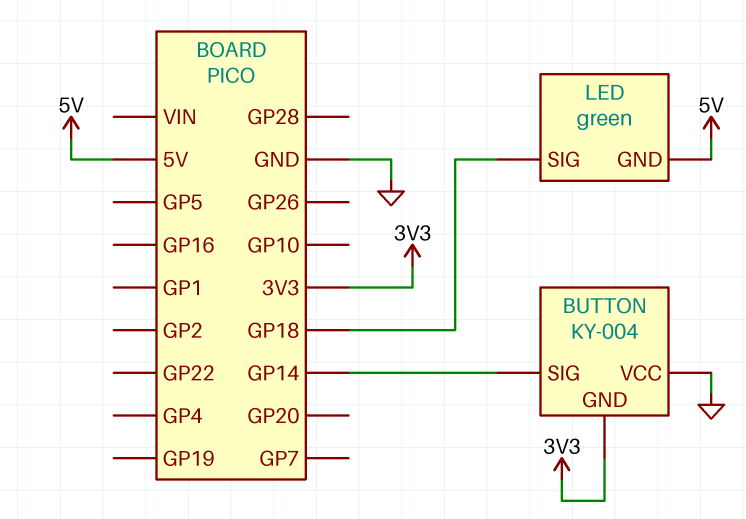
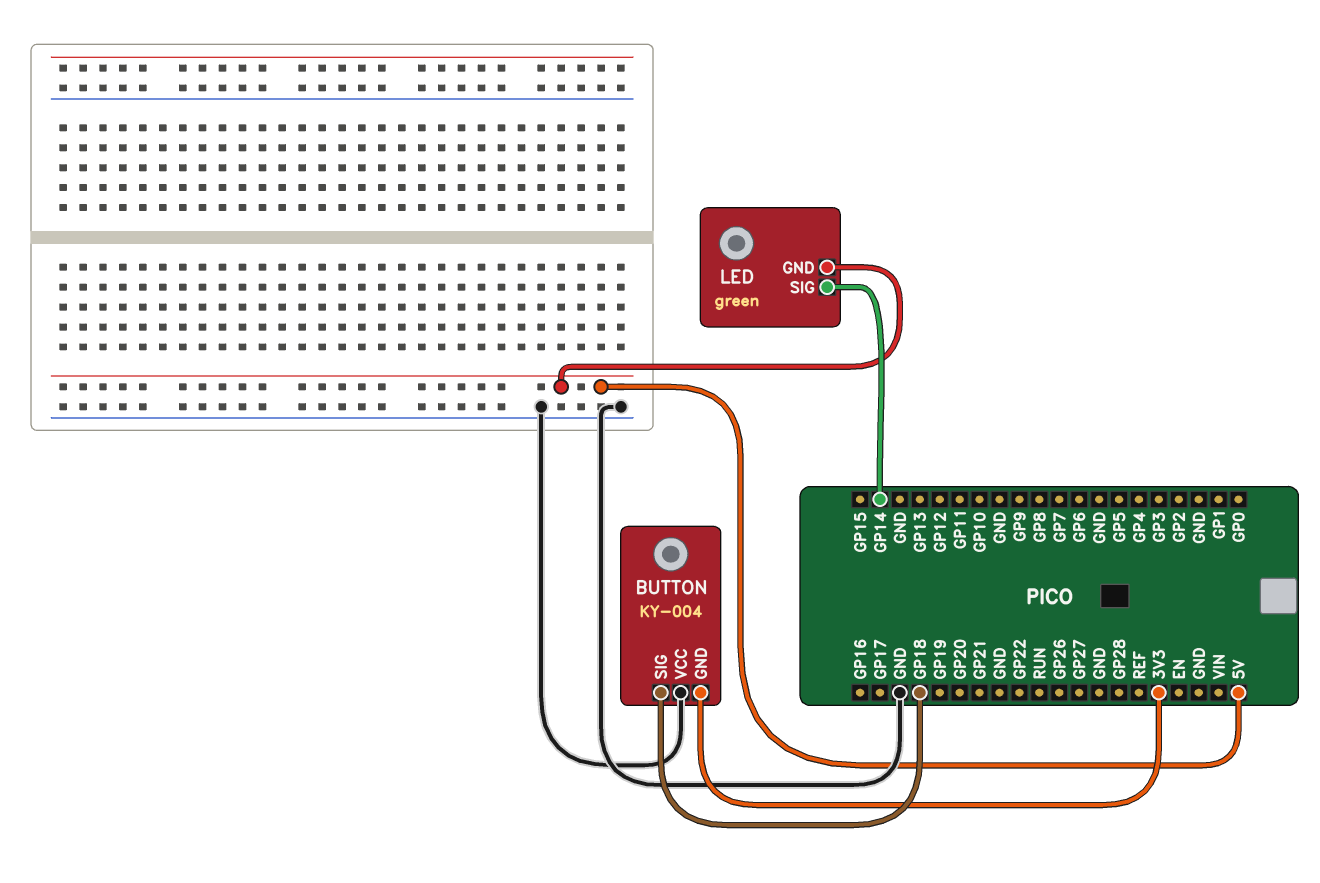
BUTTON pin SIG: GP14 -> GP18
LED pin SIG: GP18 -> GP14

